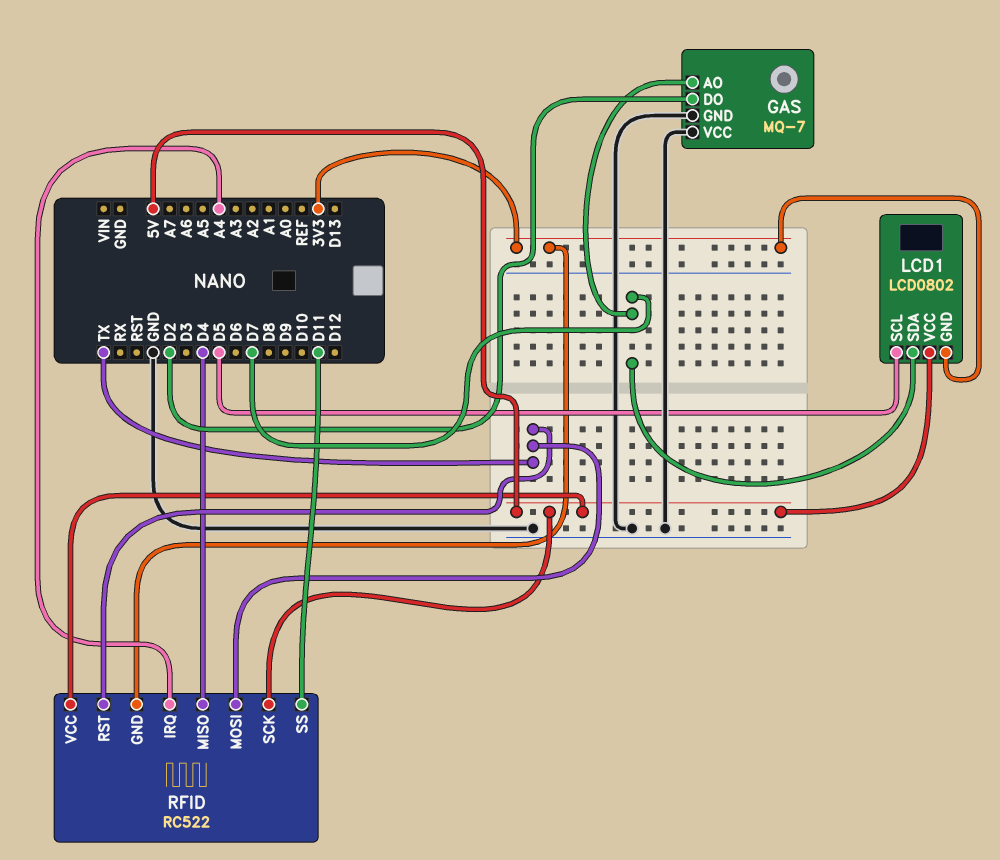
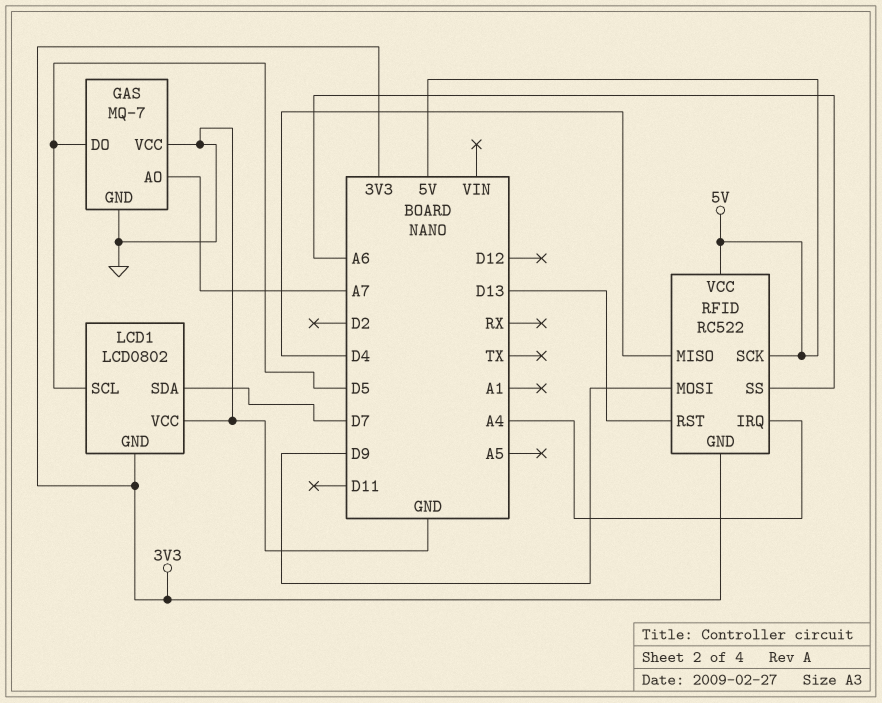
GAS pin AO: D7 -> A7
GAS pin DO: D2 -> D5
LCD1 pin VCC: 5V -> GND
RFID pin MOSI: TX -> D9
RFID pin RST: TX -> D13
RFID pin SS: D11 -> A6

